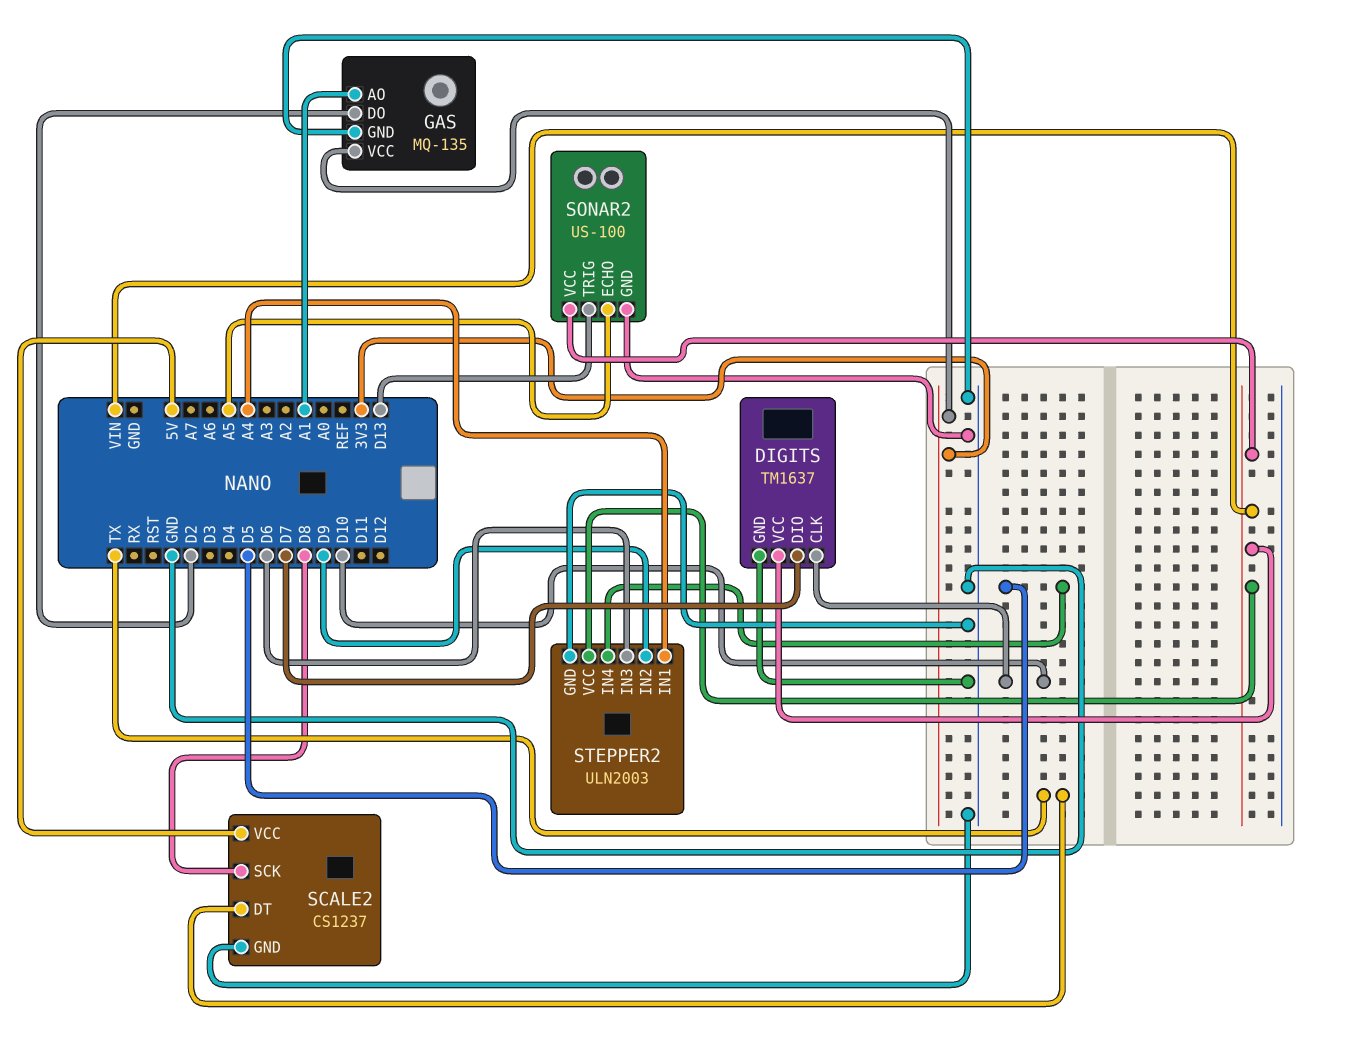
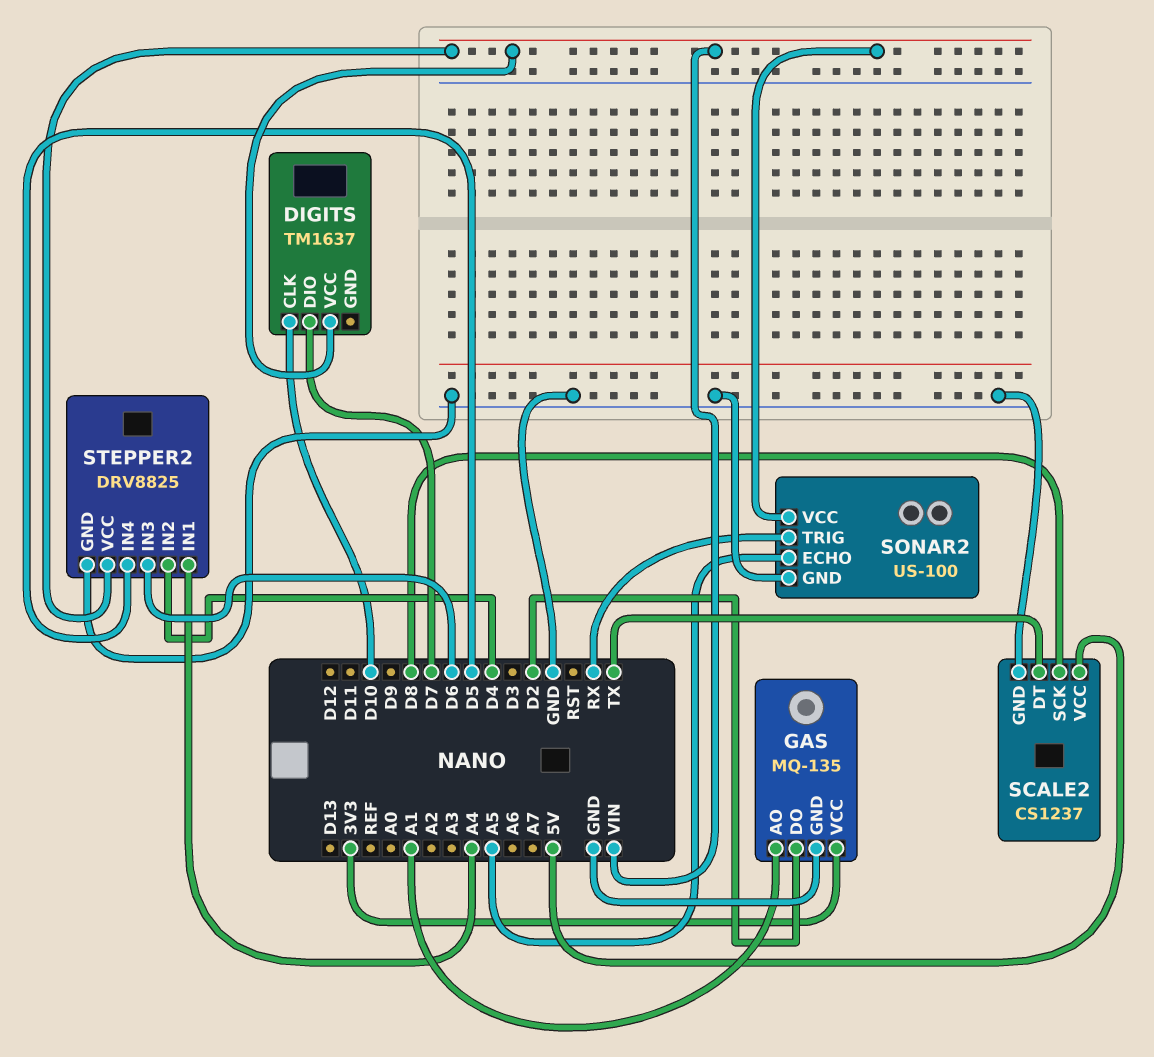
DIGITS pin GND: GND -> none
SONAR2 pin TRIG: D13 -> RX
STEPPER2: ULN2003 -> DRV8825
STEPPER2 pin IN2: D9 -> D4

